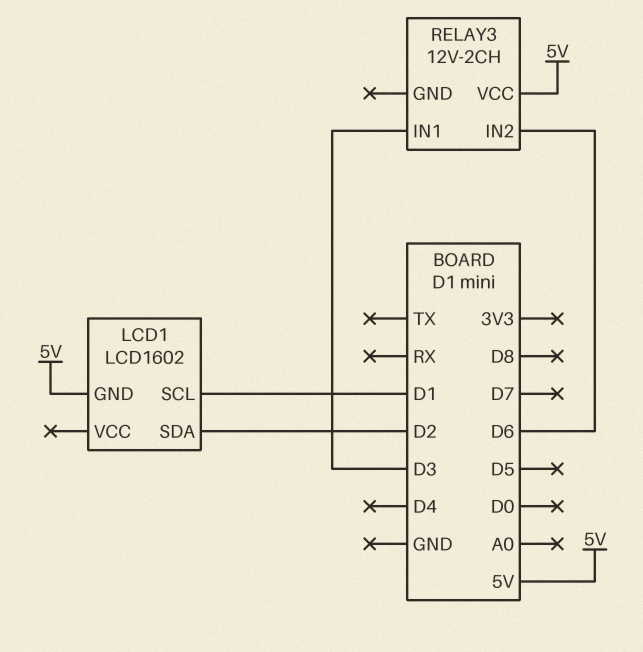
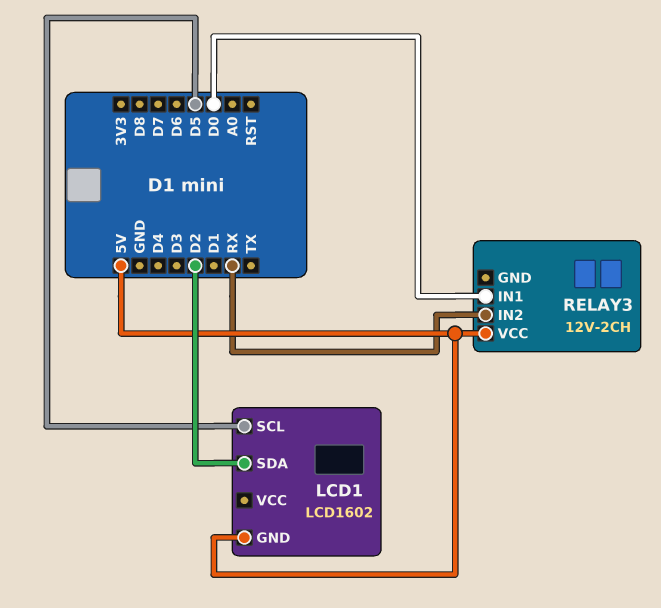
LCD1 pin SCL: D1 -> D5
RELAY3 pin IN1: D3 -> D0
RELAY3 pin IN2: D6 -> RX

